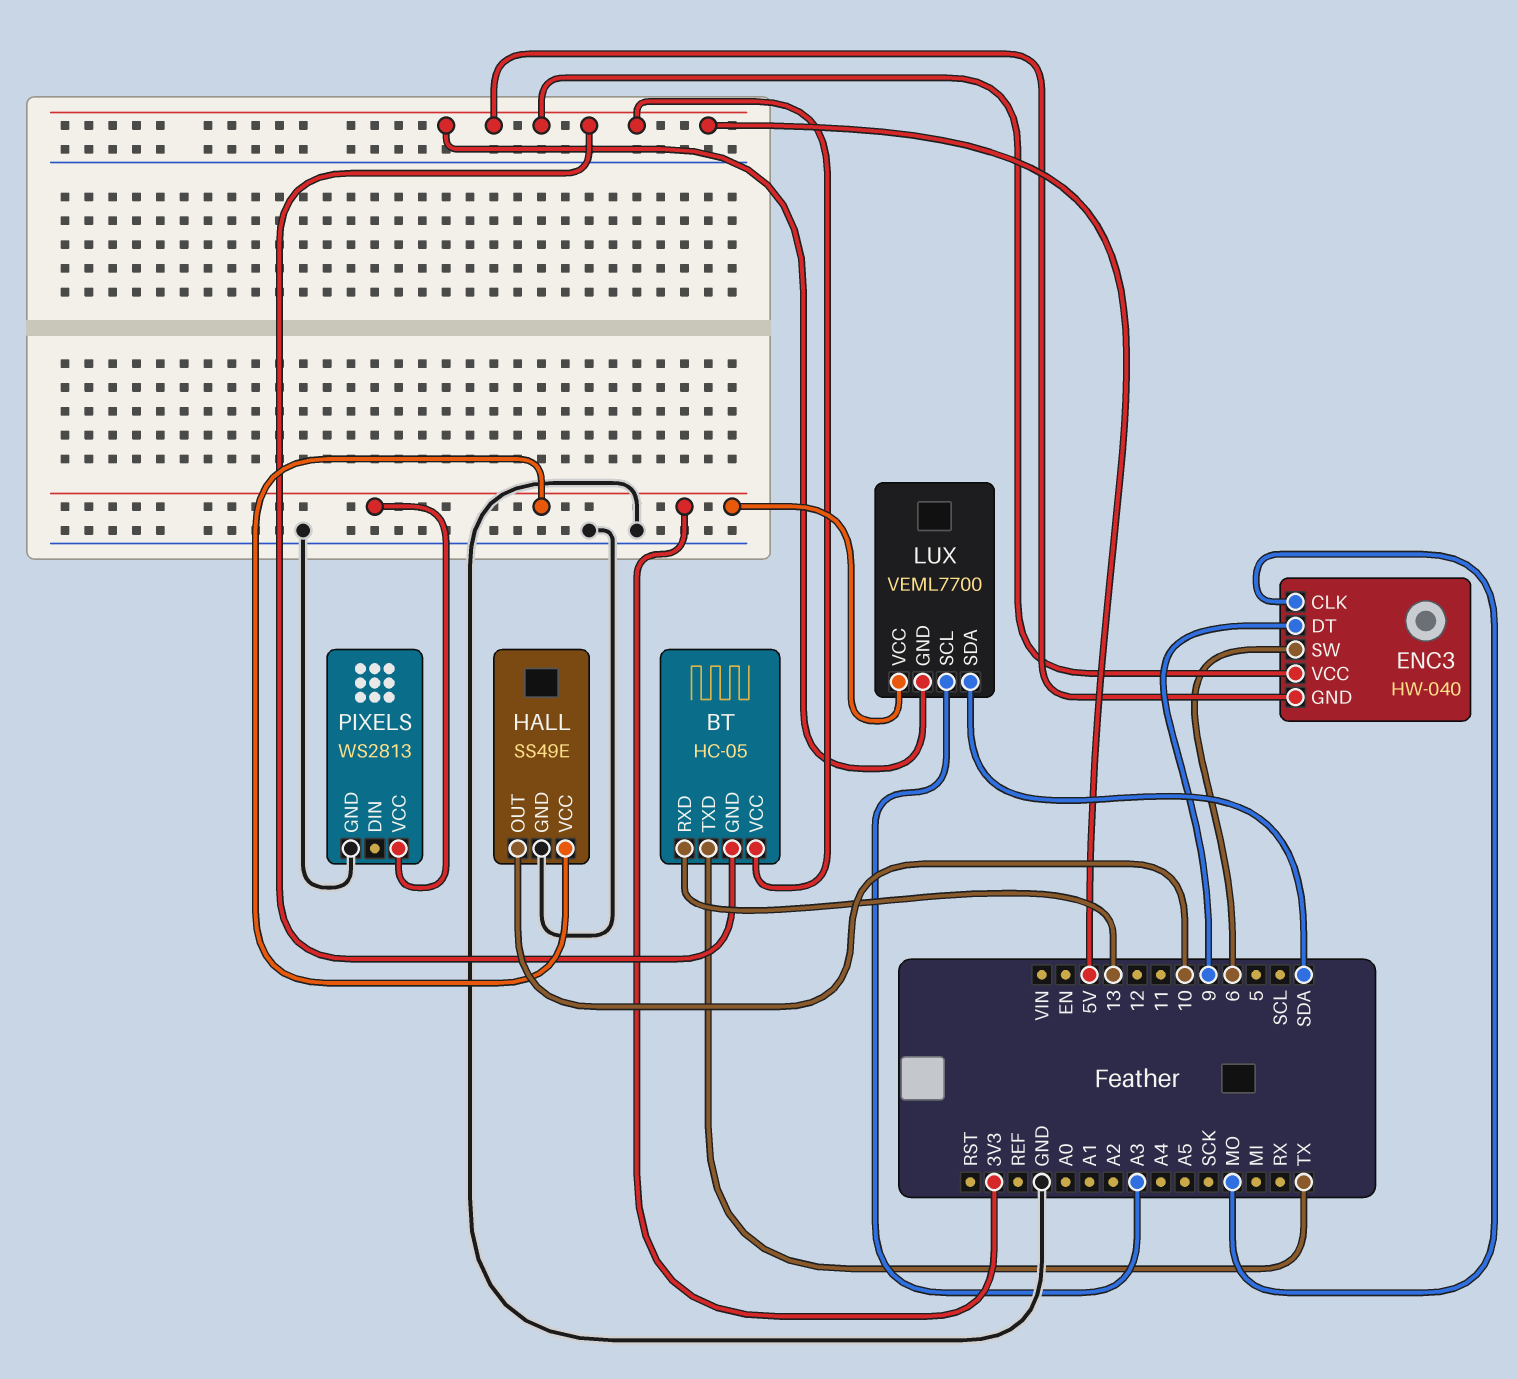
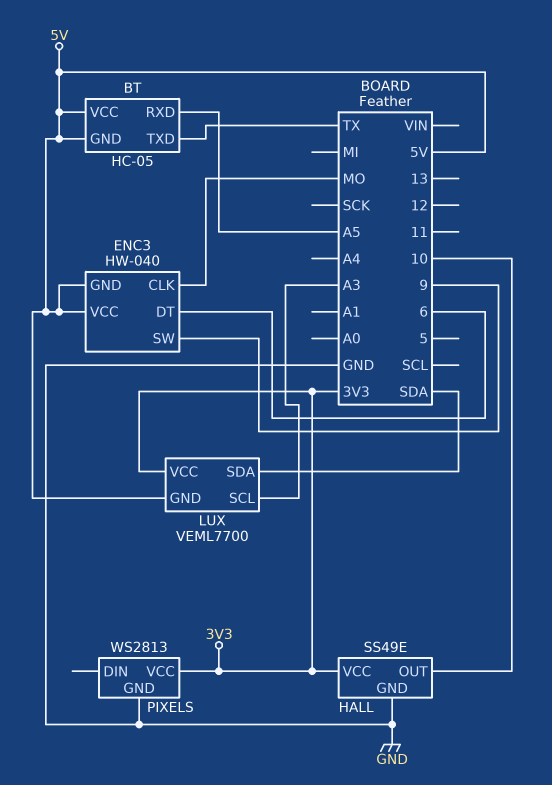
BT pin RXD: 13 -> A5
ENC3 pin DT: 9 -> 6
ENC3 pin SW: 6 -> 9

